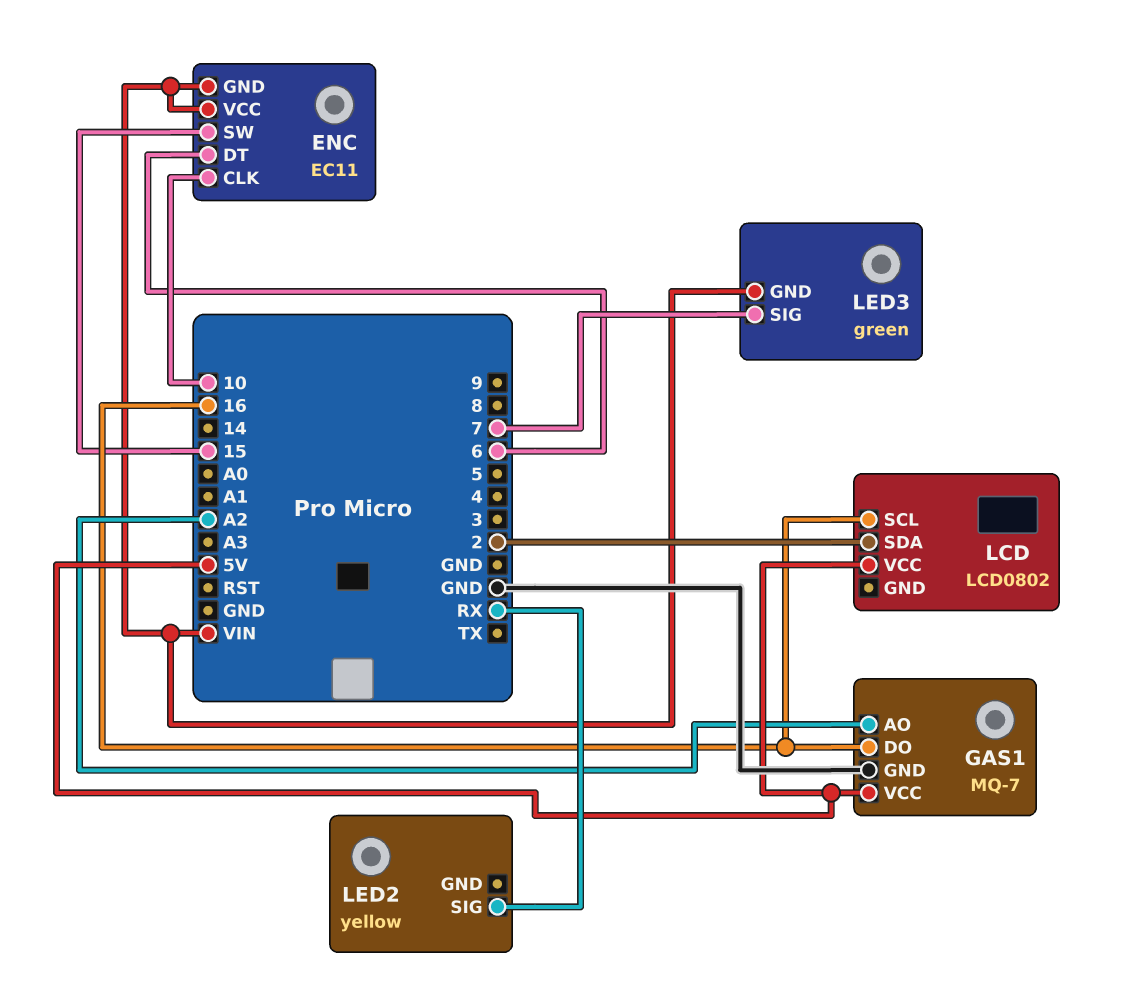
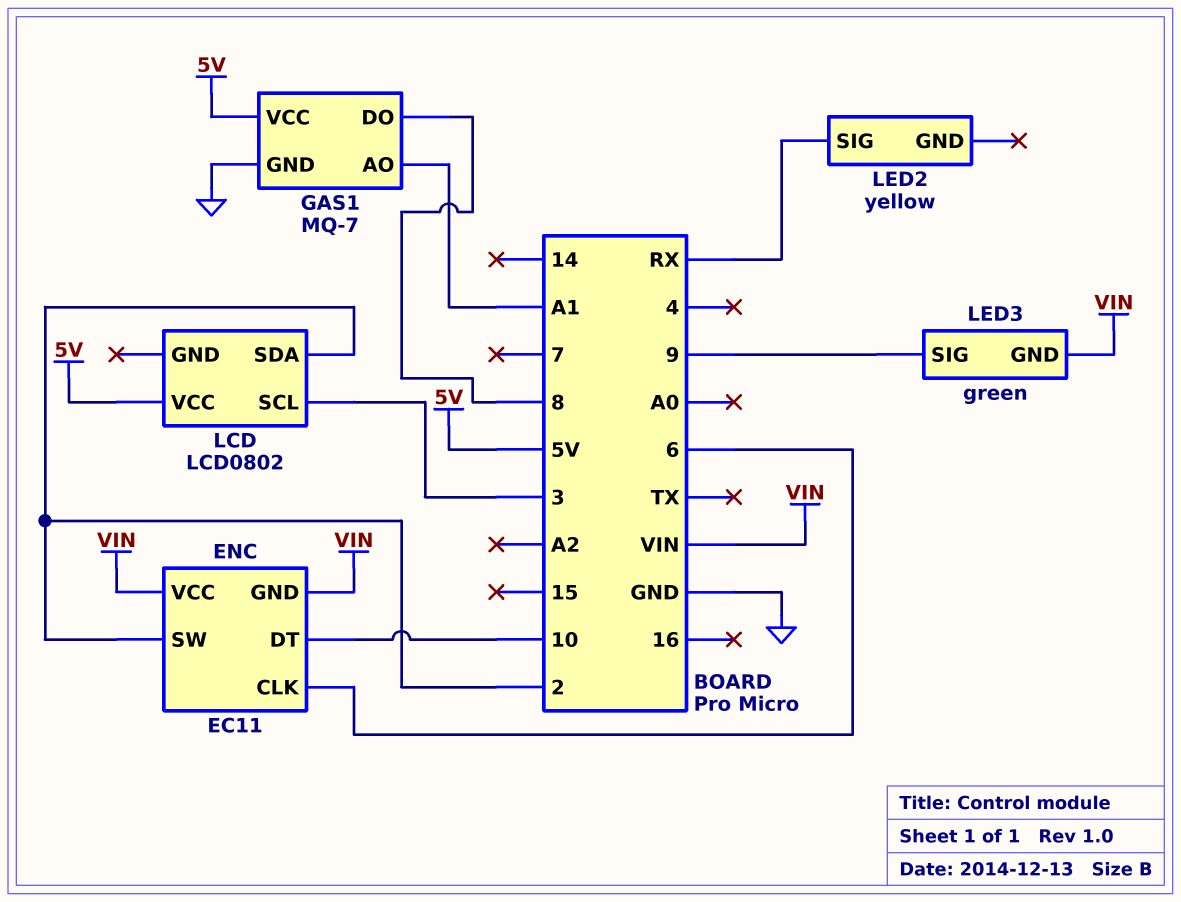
ENC pin CLK: 10 -> 6
ENC pin DT: 6 -> 10
ENC pin SW: 15 -> 2
GAS1 pin AO: A2 -> A1
GAS1 pin DO: 16 -> 8
LCD pin SCL: 16 -> 3
LED3 pin SIG: 7 -> 9

